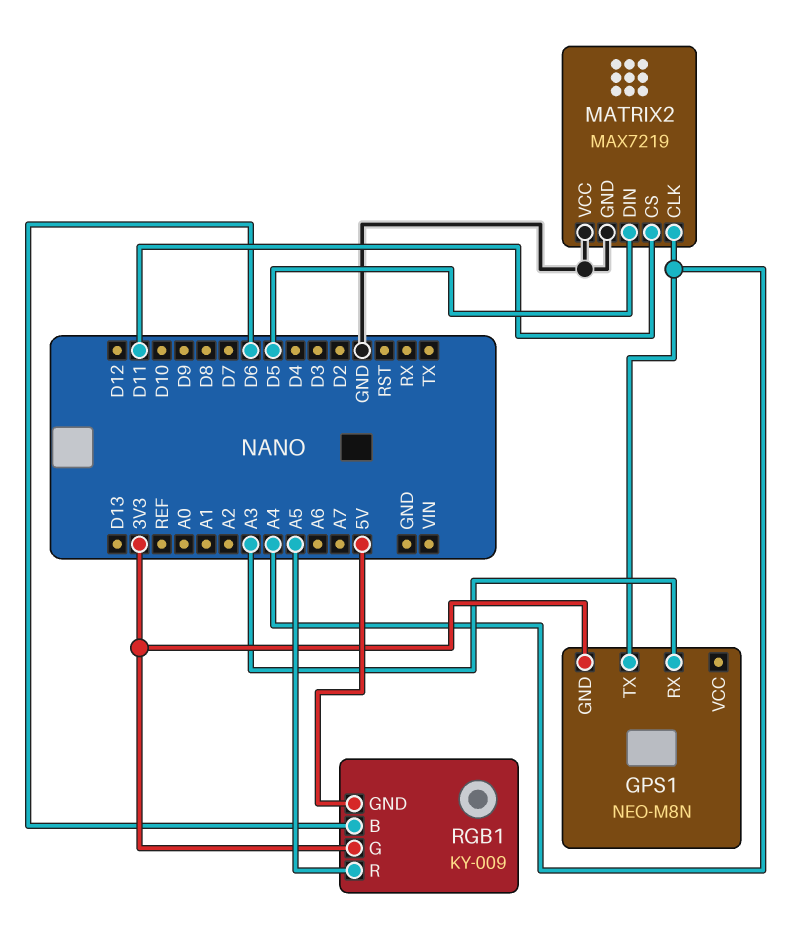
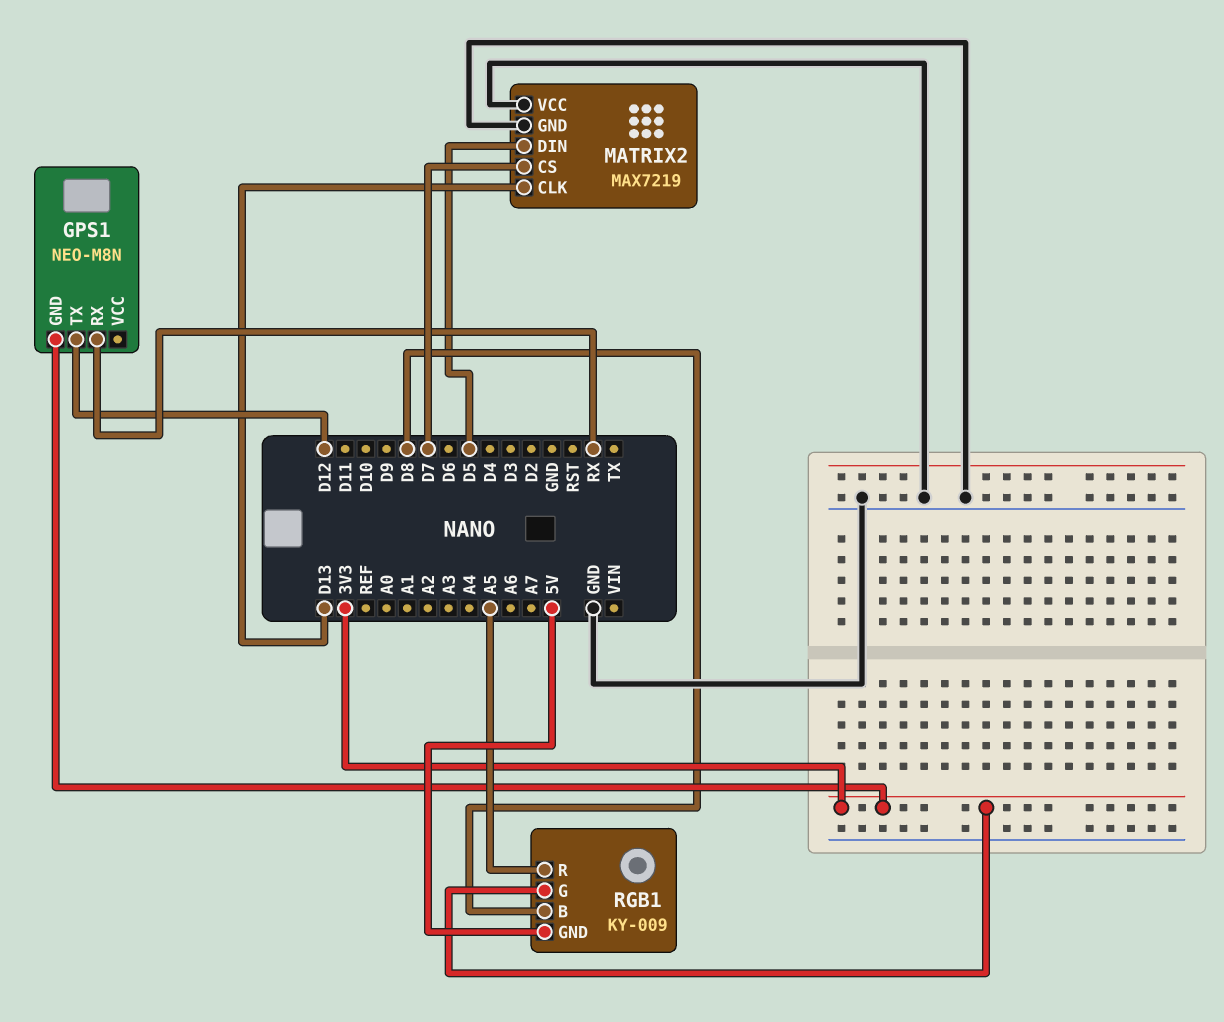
GPS1 pin RX: A3 -> RX
GPS1 pin TX: A4 -> D12
MATRIX2 pin CLK: A4 -> D13
MATRIX2 pin CS: D11 -> D7
RGB1 pin B: D6 -> D8

